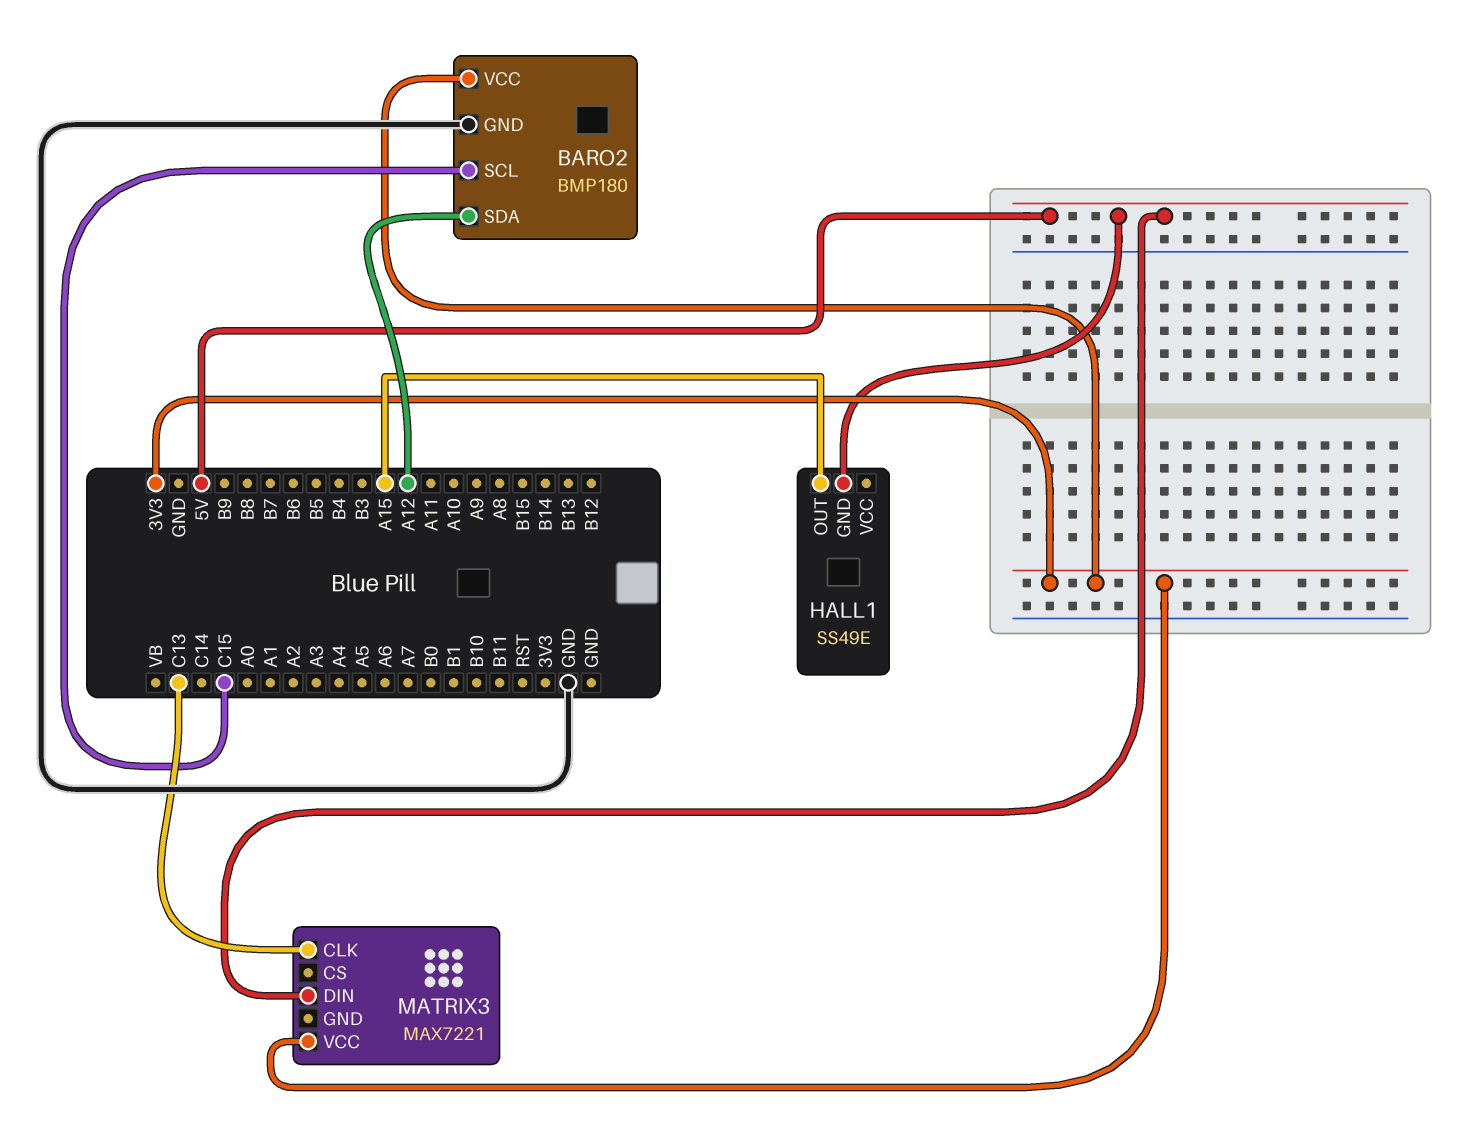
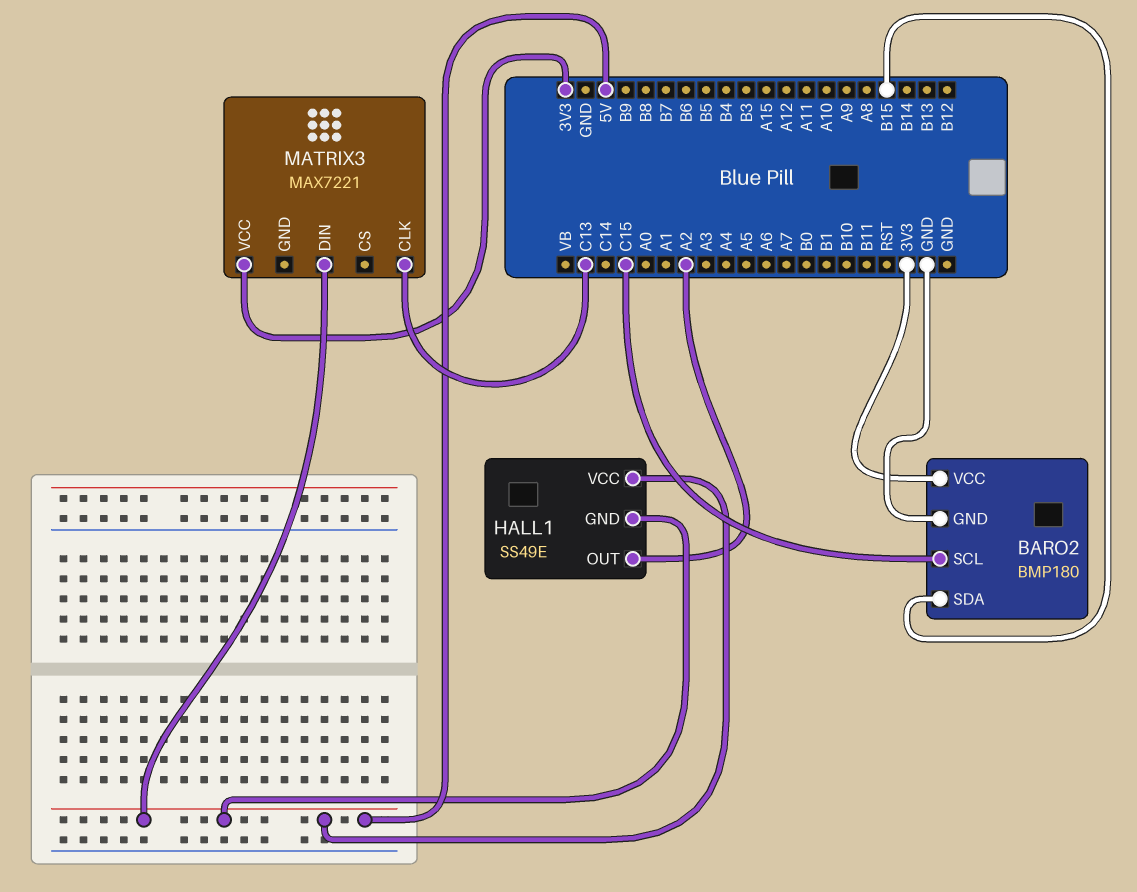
BARO2 pin SDA: A12 -> B15
HALL1 pin OUT: A15 -> A2
HALL1 pin VCC: none -> 5V

